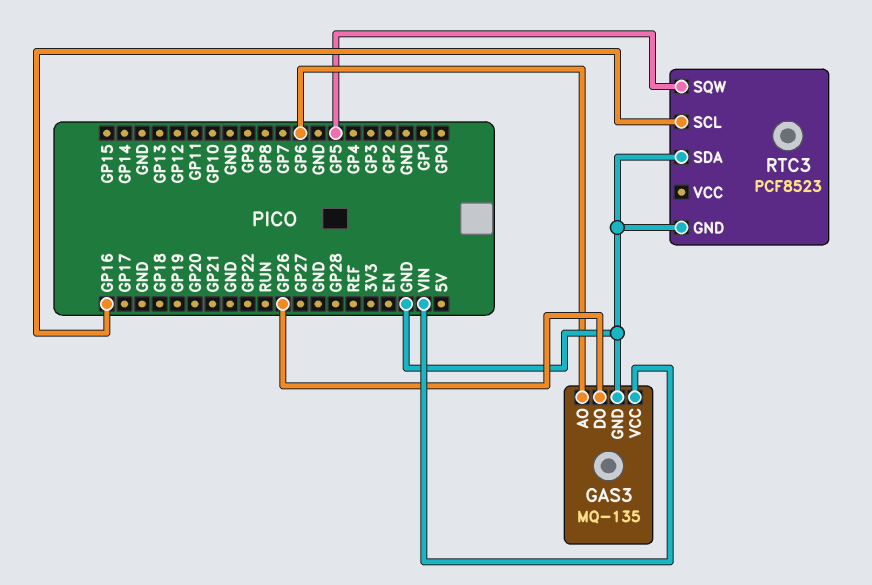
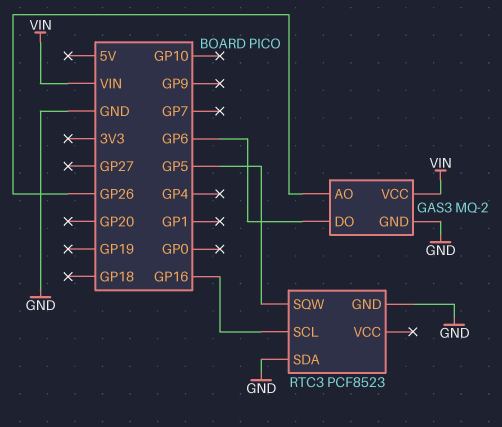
GAS3: MQ-135 -> MQ-2
GAS3 pin AO: GP6 -> GP26
GAS3 pin DO: GP26 -> GP6

